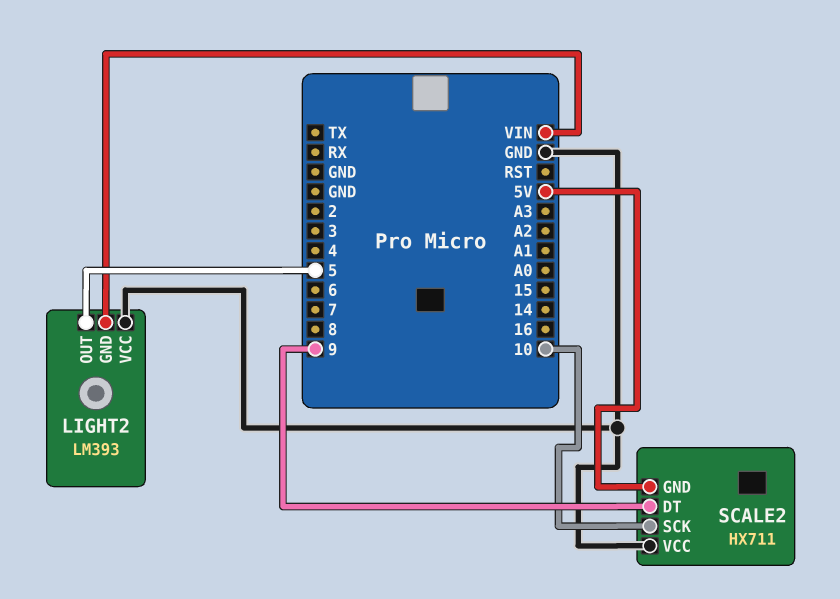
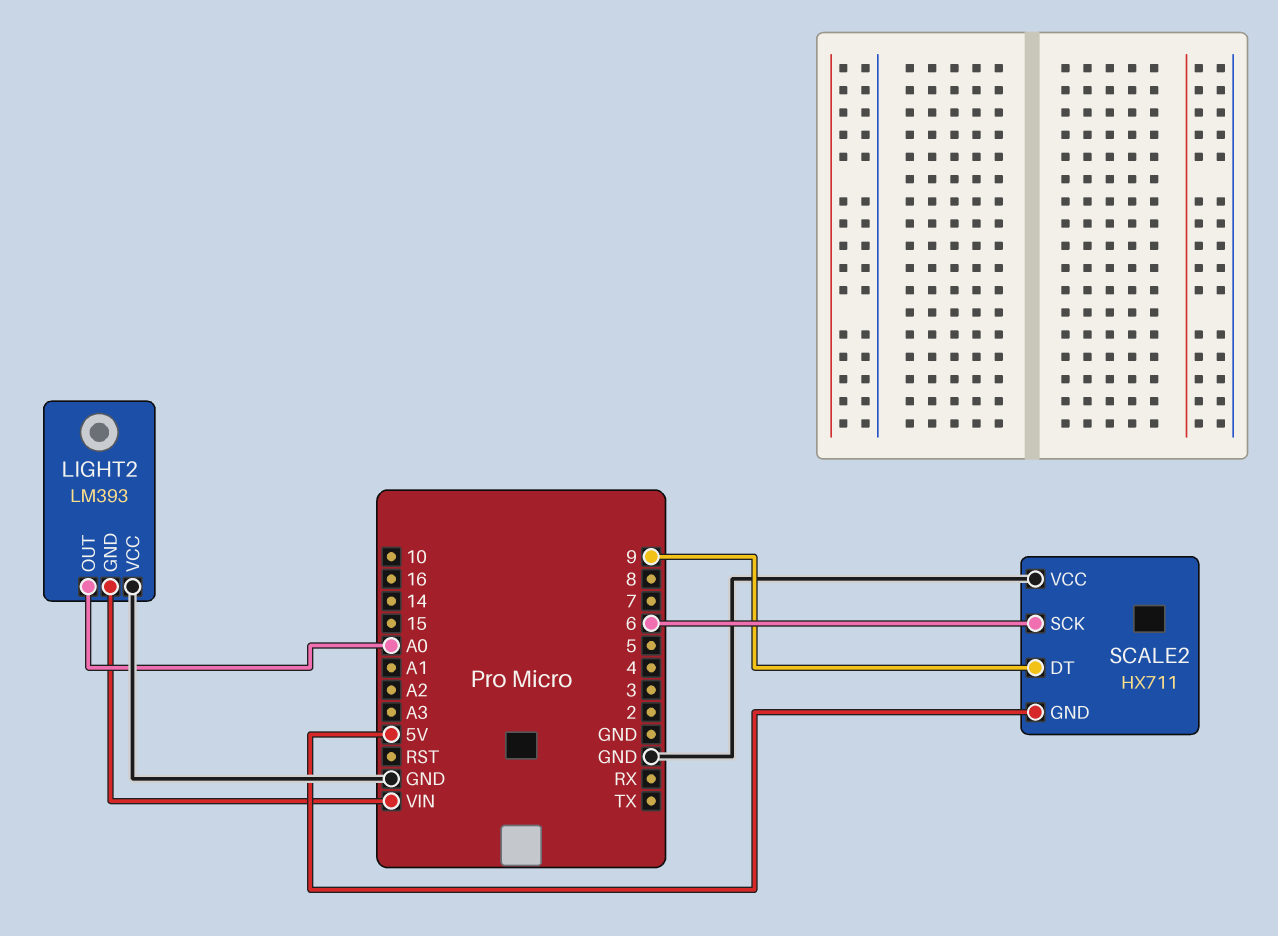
LIGHT2 pin OUT: 5 -> A0
SCALE2 pin SCK: 10 -> 6

